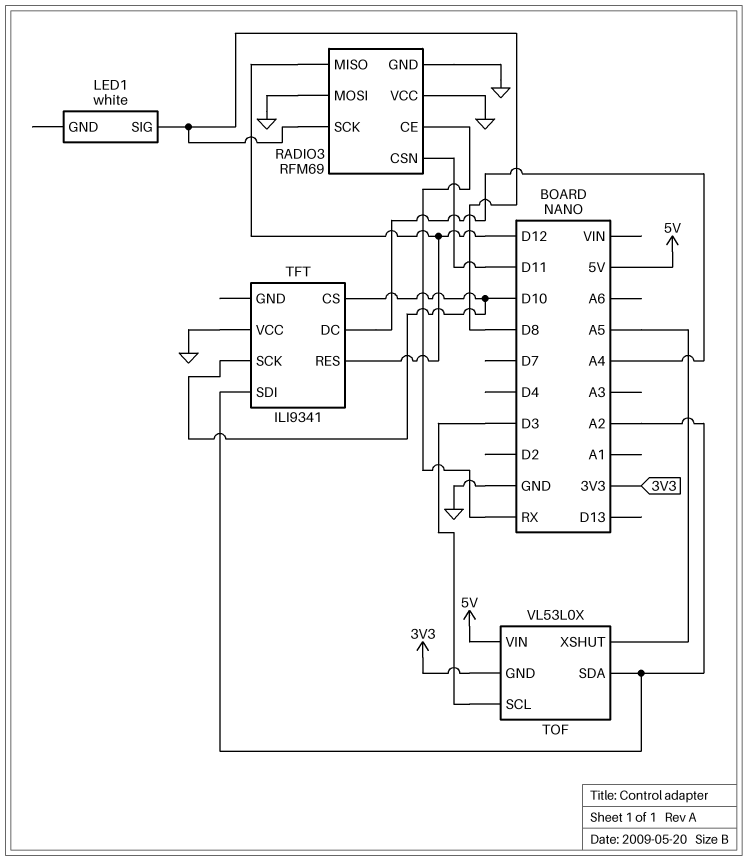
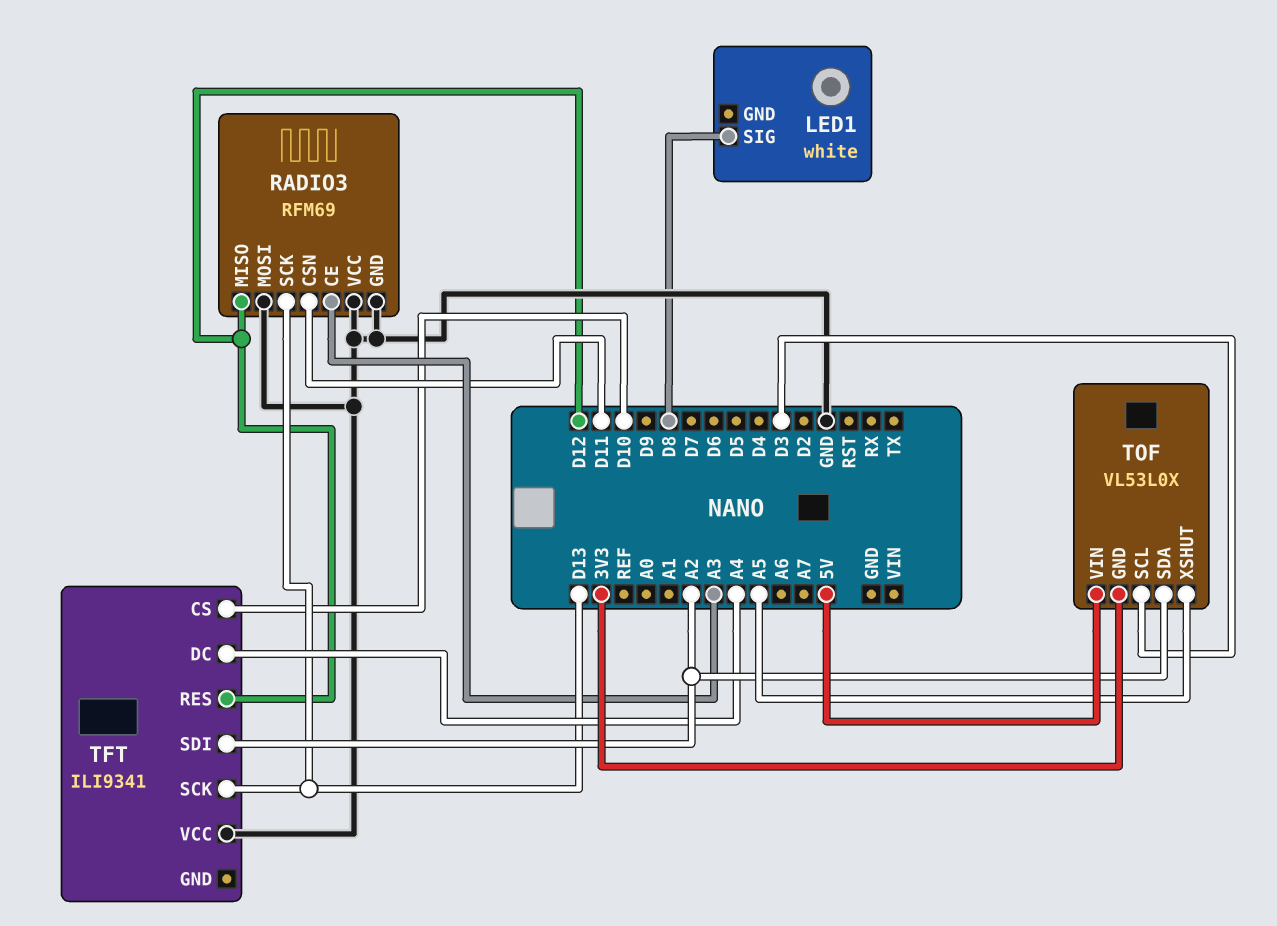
RADIO3 pin CE: RX -> A3
RADIO3 pin SCK: D8 -> D13
TFT pin SCK: D10 -> D13

